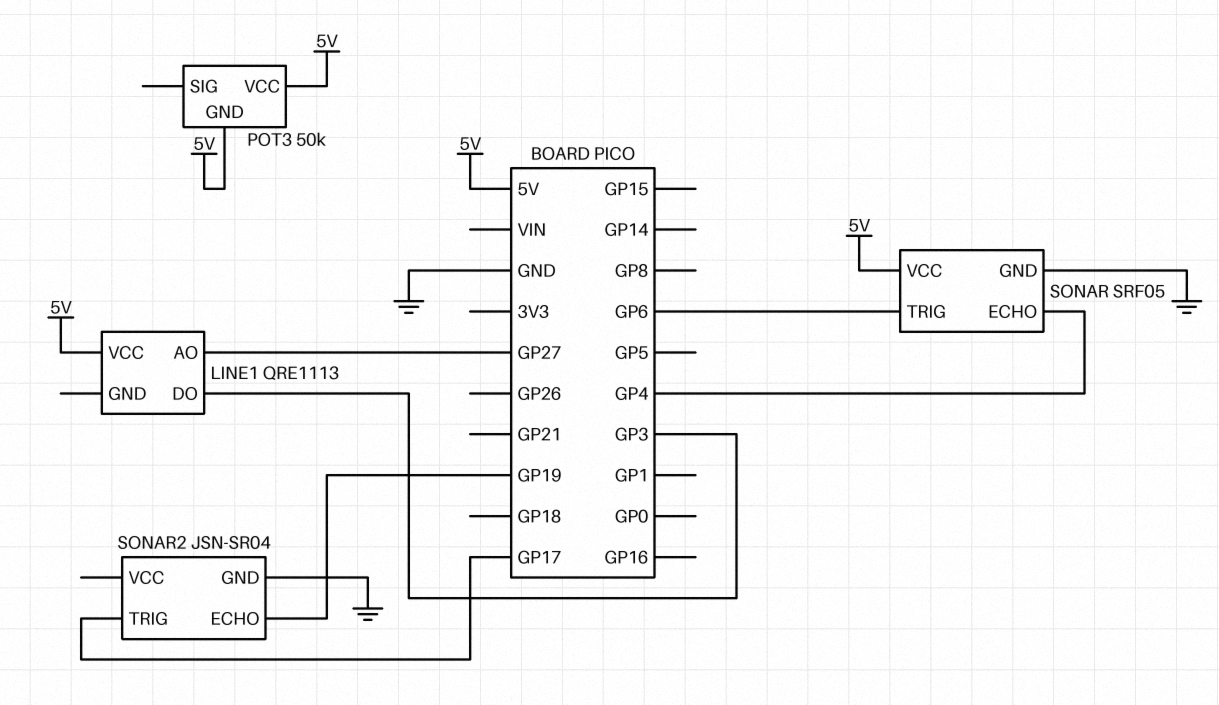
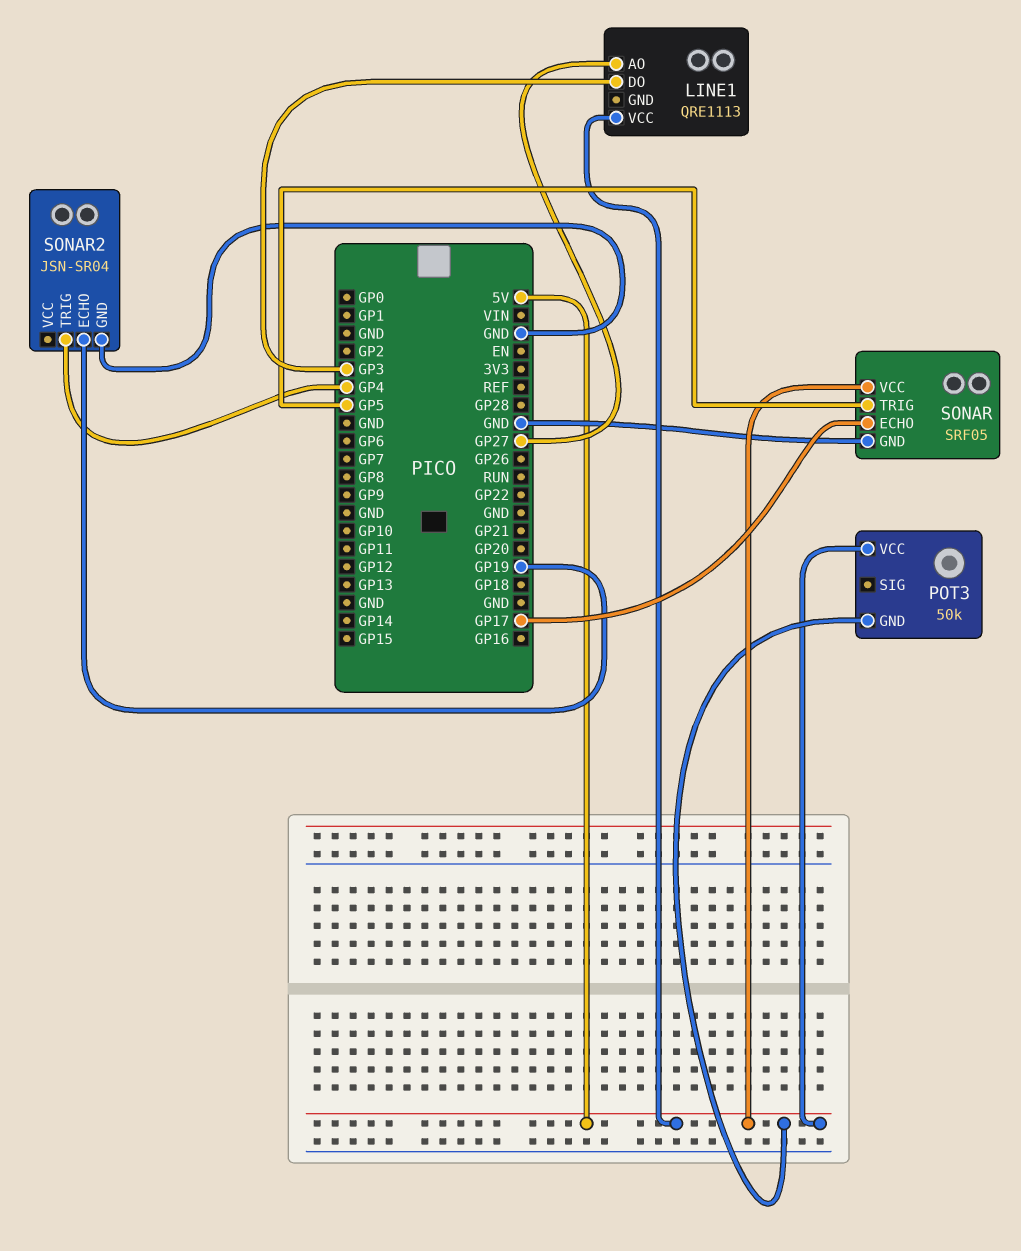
SONAR pin ECHO: GP4 -> GP17
SONAR pin TRIG: GP6 -> GP5
SONAR2 pin TRIG: GP17 -> GP4

